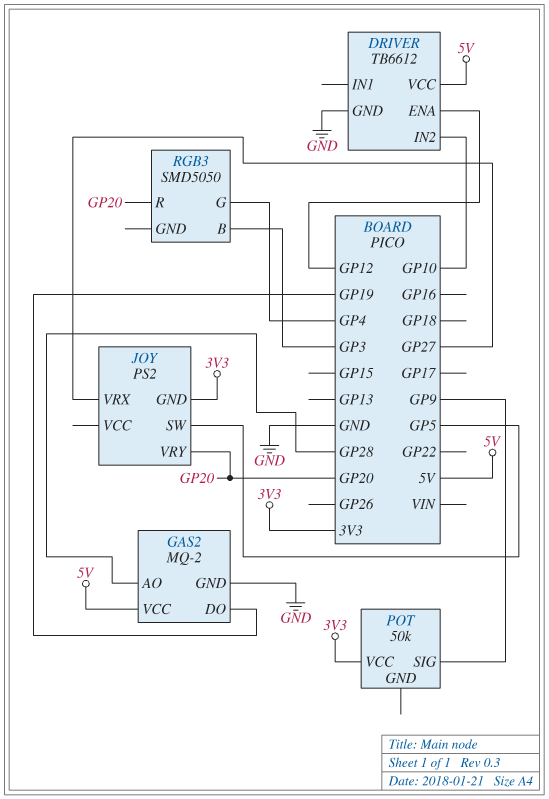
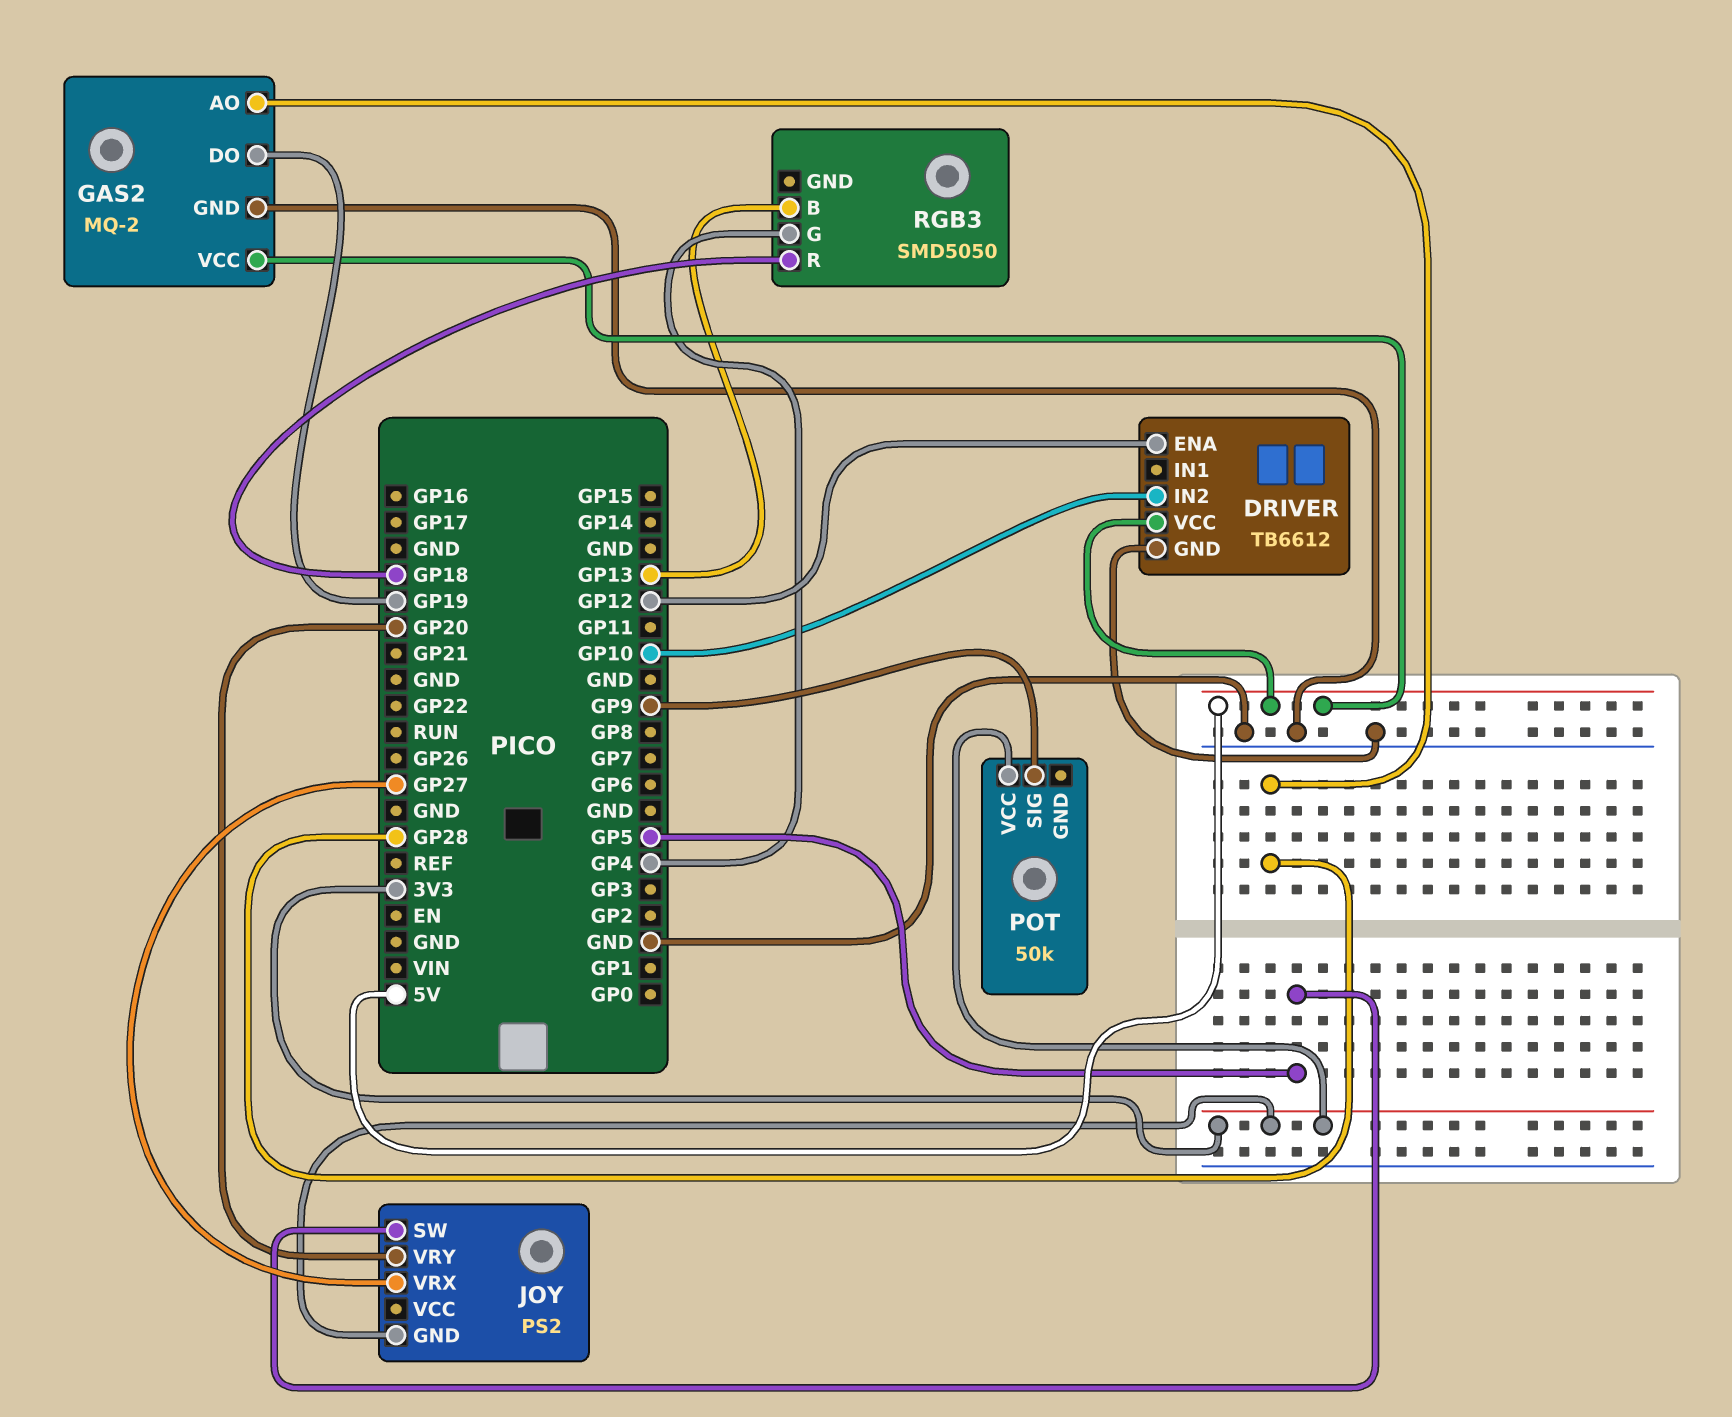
RGB3 pin B: GP3 -> GP13
RGB3 pin R: GP20 -> GP18

